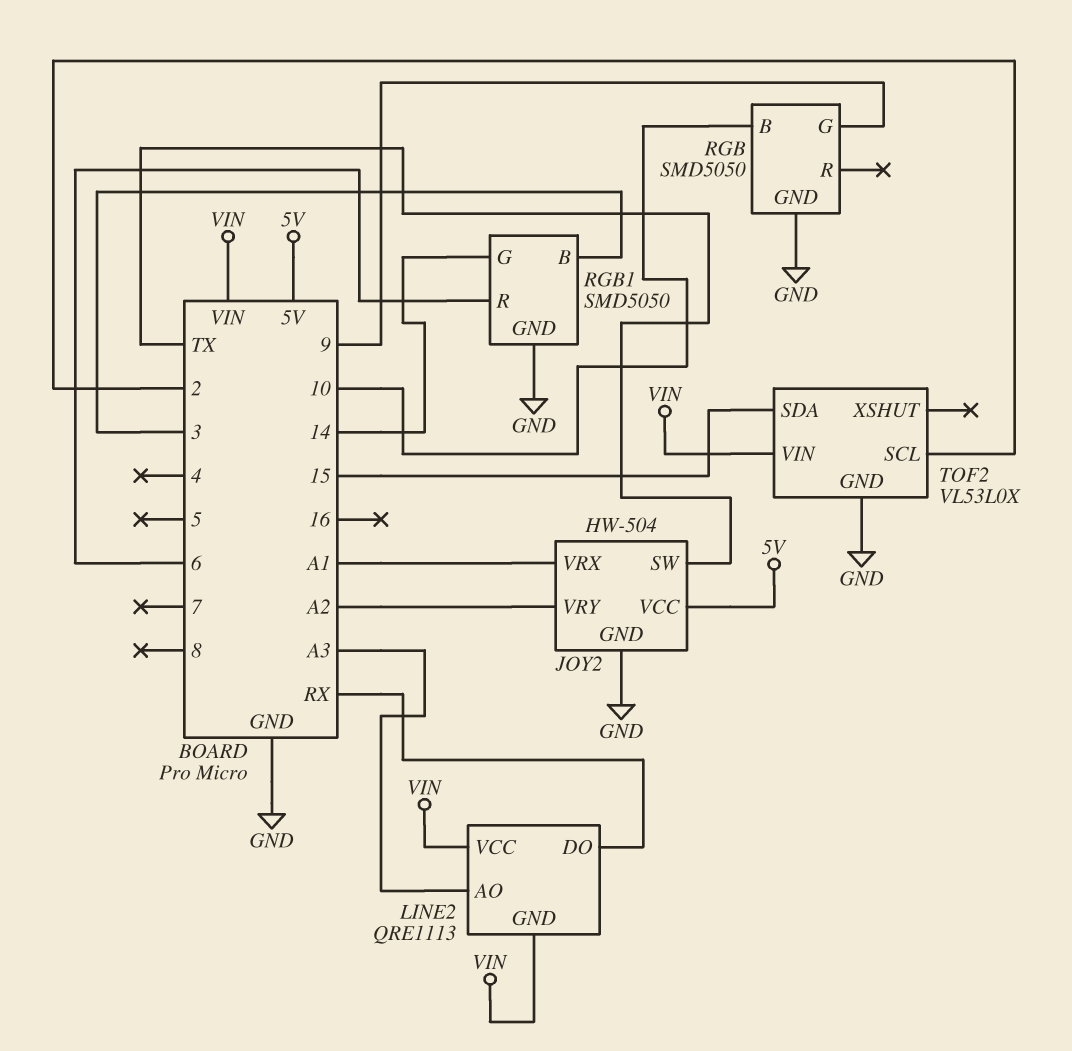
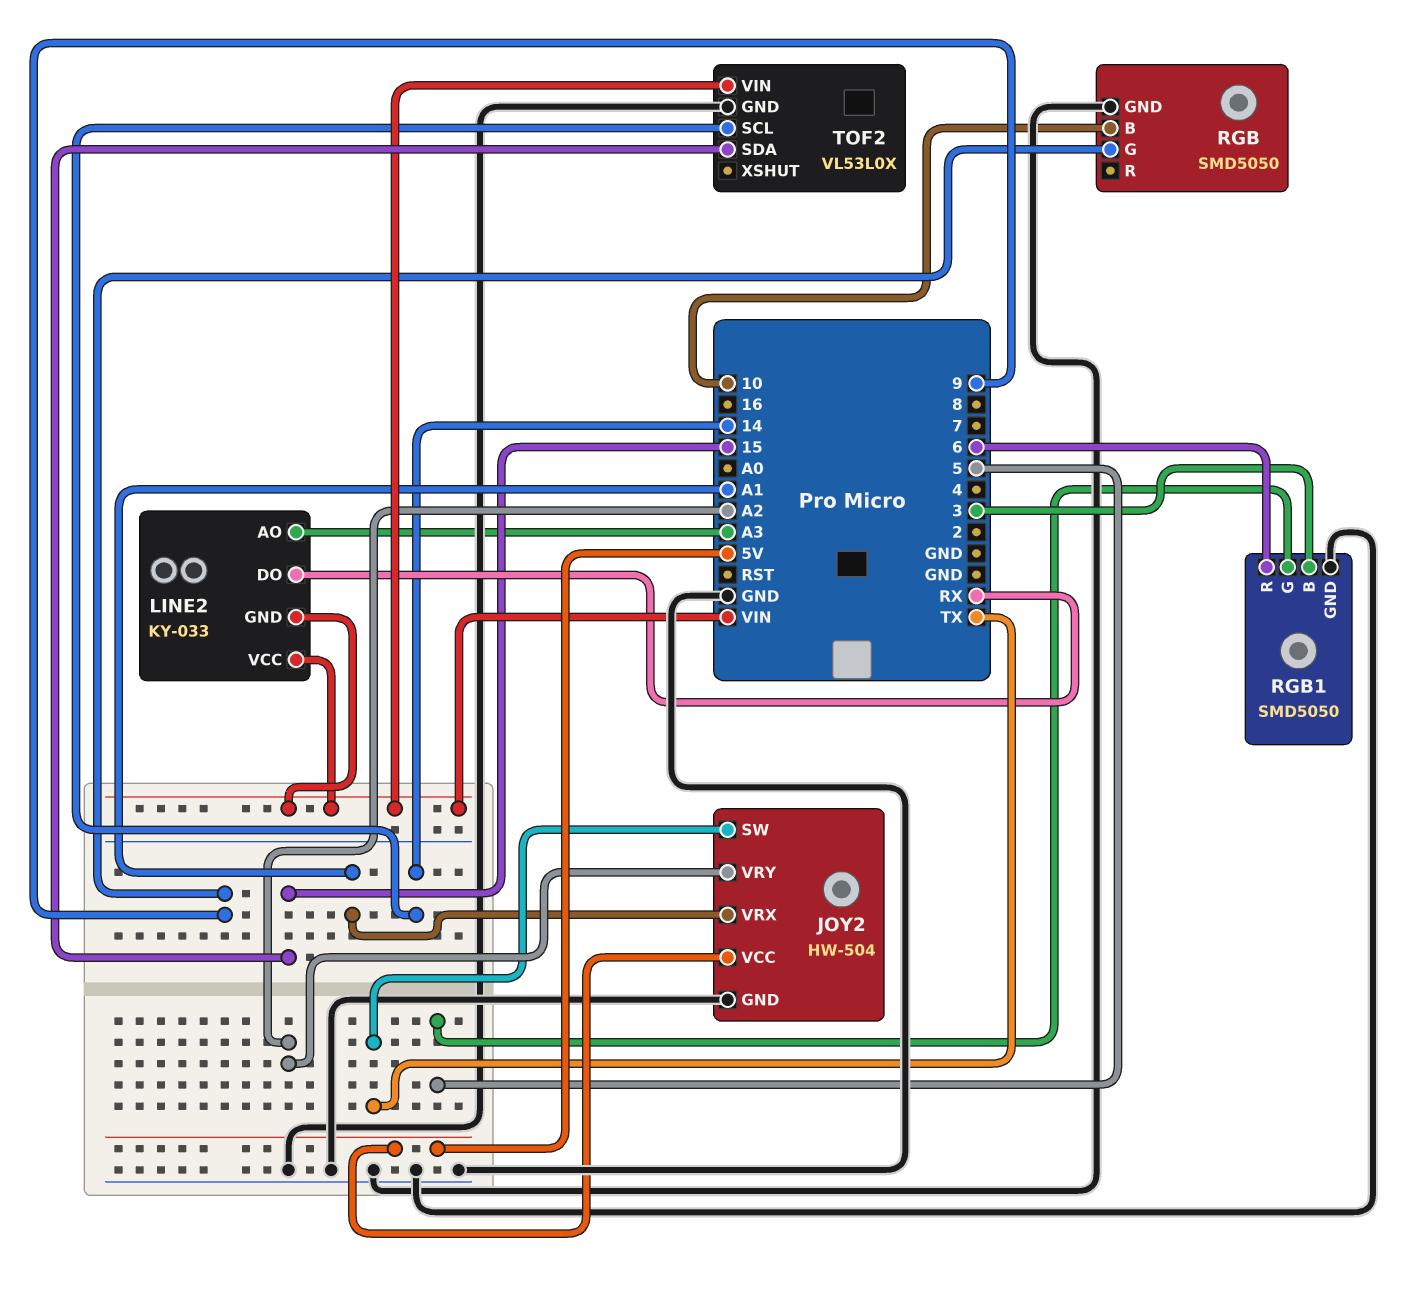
LINE2: QRE1113 -> KY-033
RGB1 pin G: 14 -> 5
TOF2 pin SCL: 2 -> 14

